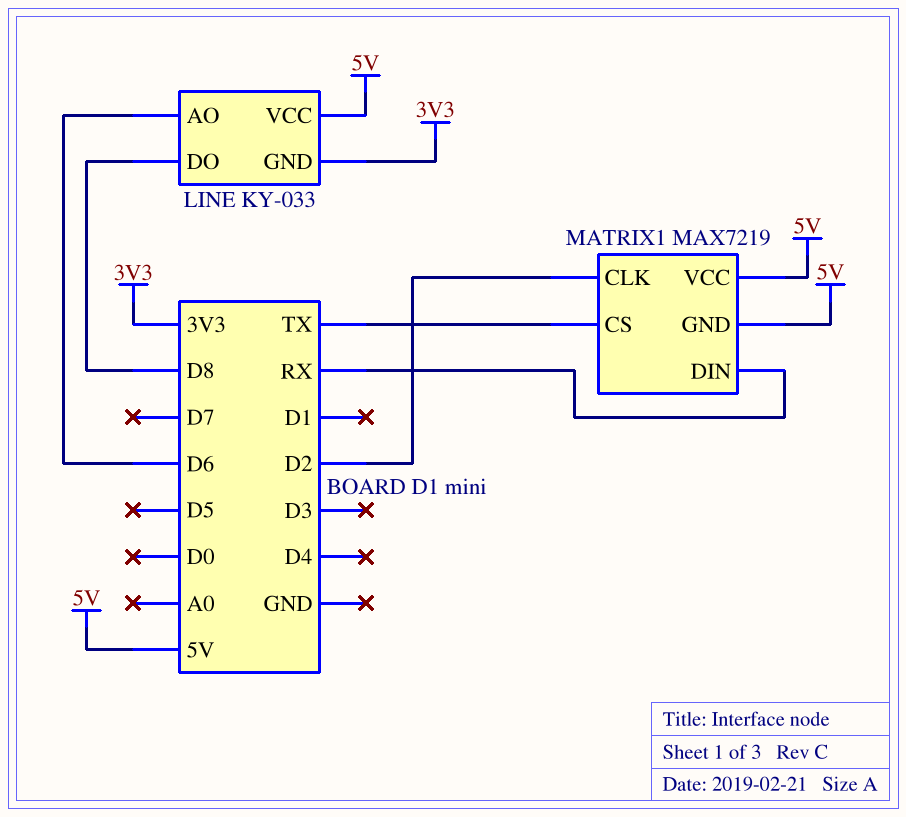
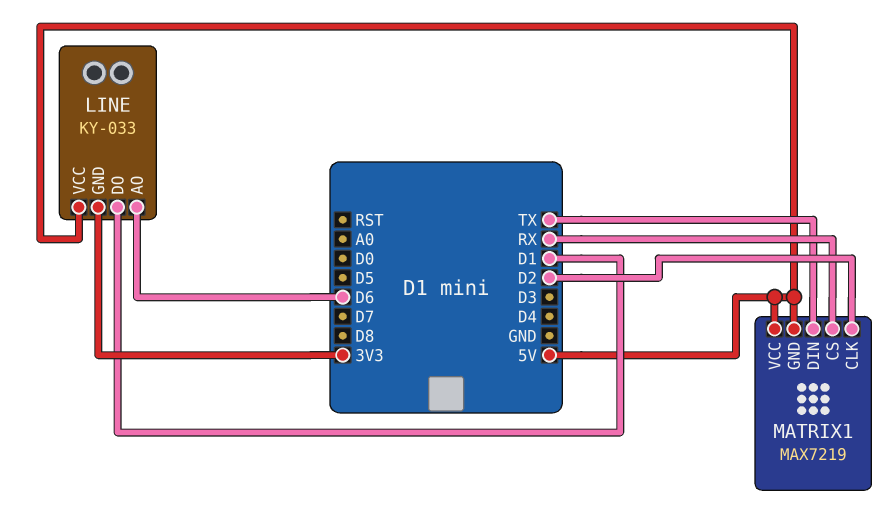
LINE pin DO: D8 -> D1
MATRIX1 pin CS: TX -> RX
MATRIX1 pin DIN: RX -> TX

